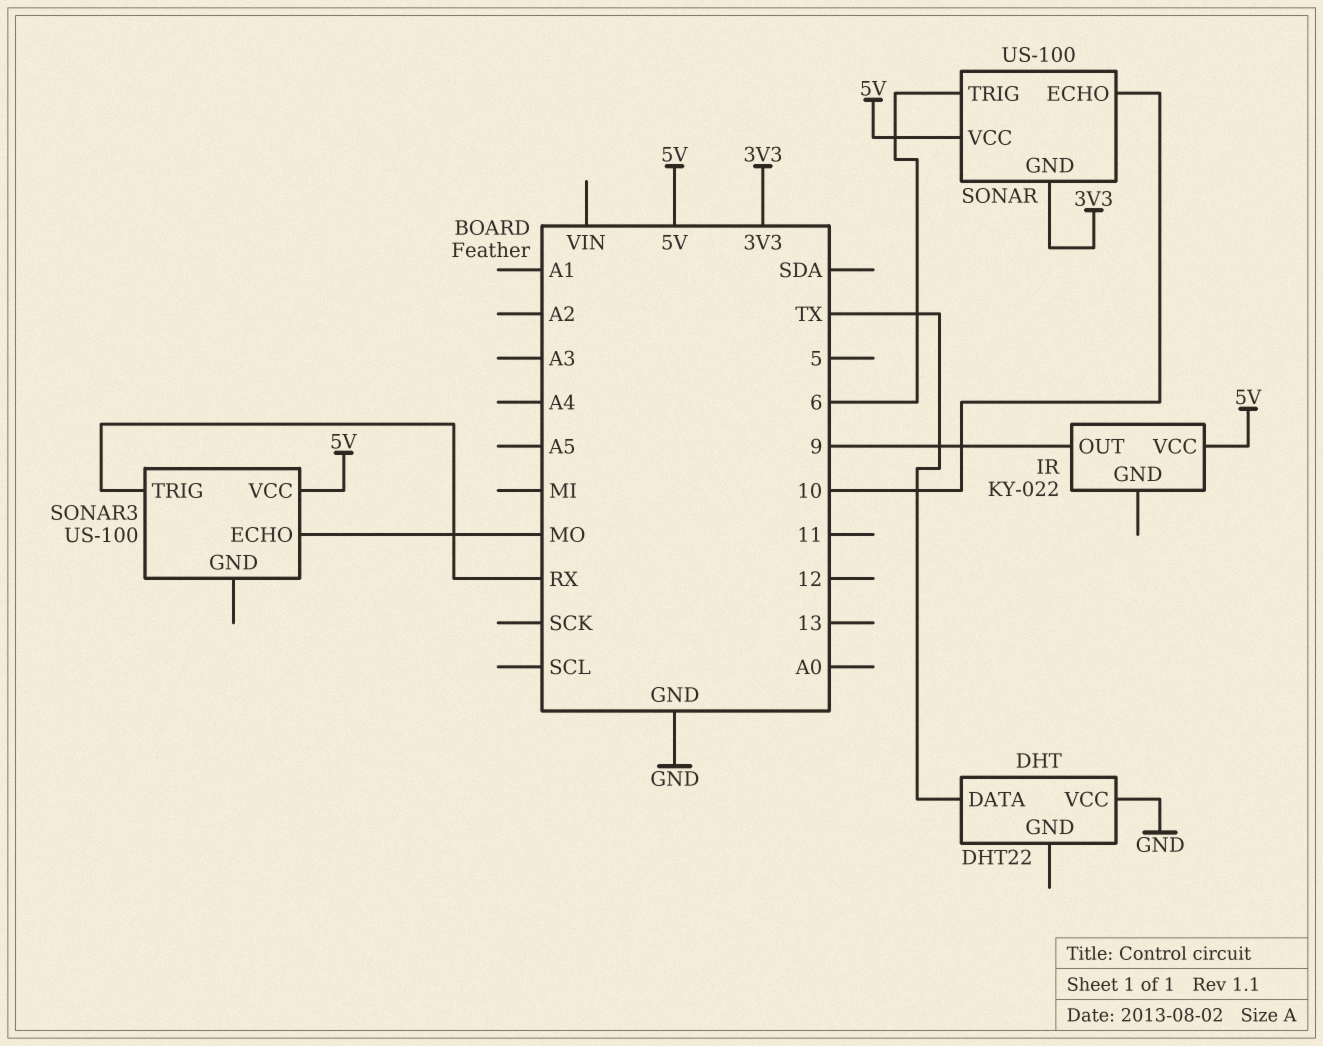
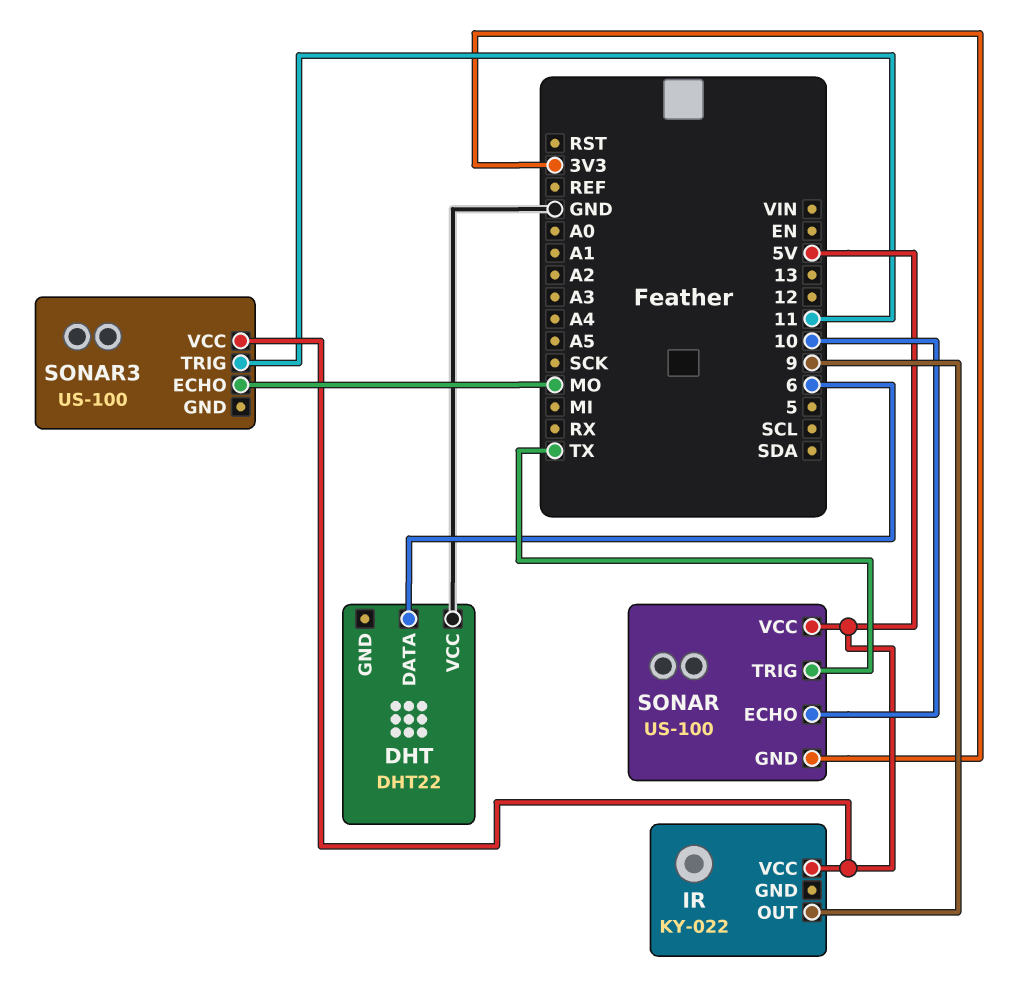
DHT pin DATA: TX -> 6
SONAR pin TRIG: 6 -> TX
SONAR3 pin TRIG: RX -> 11

